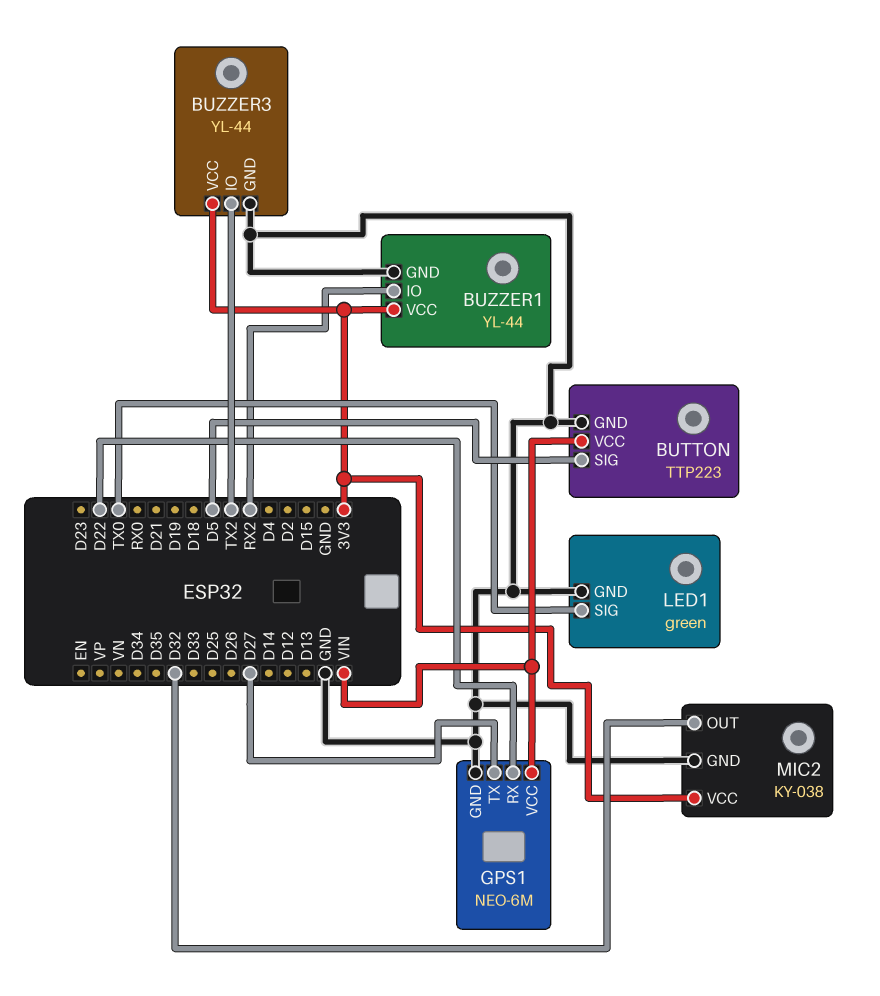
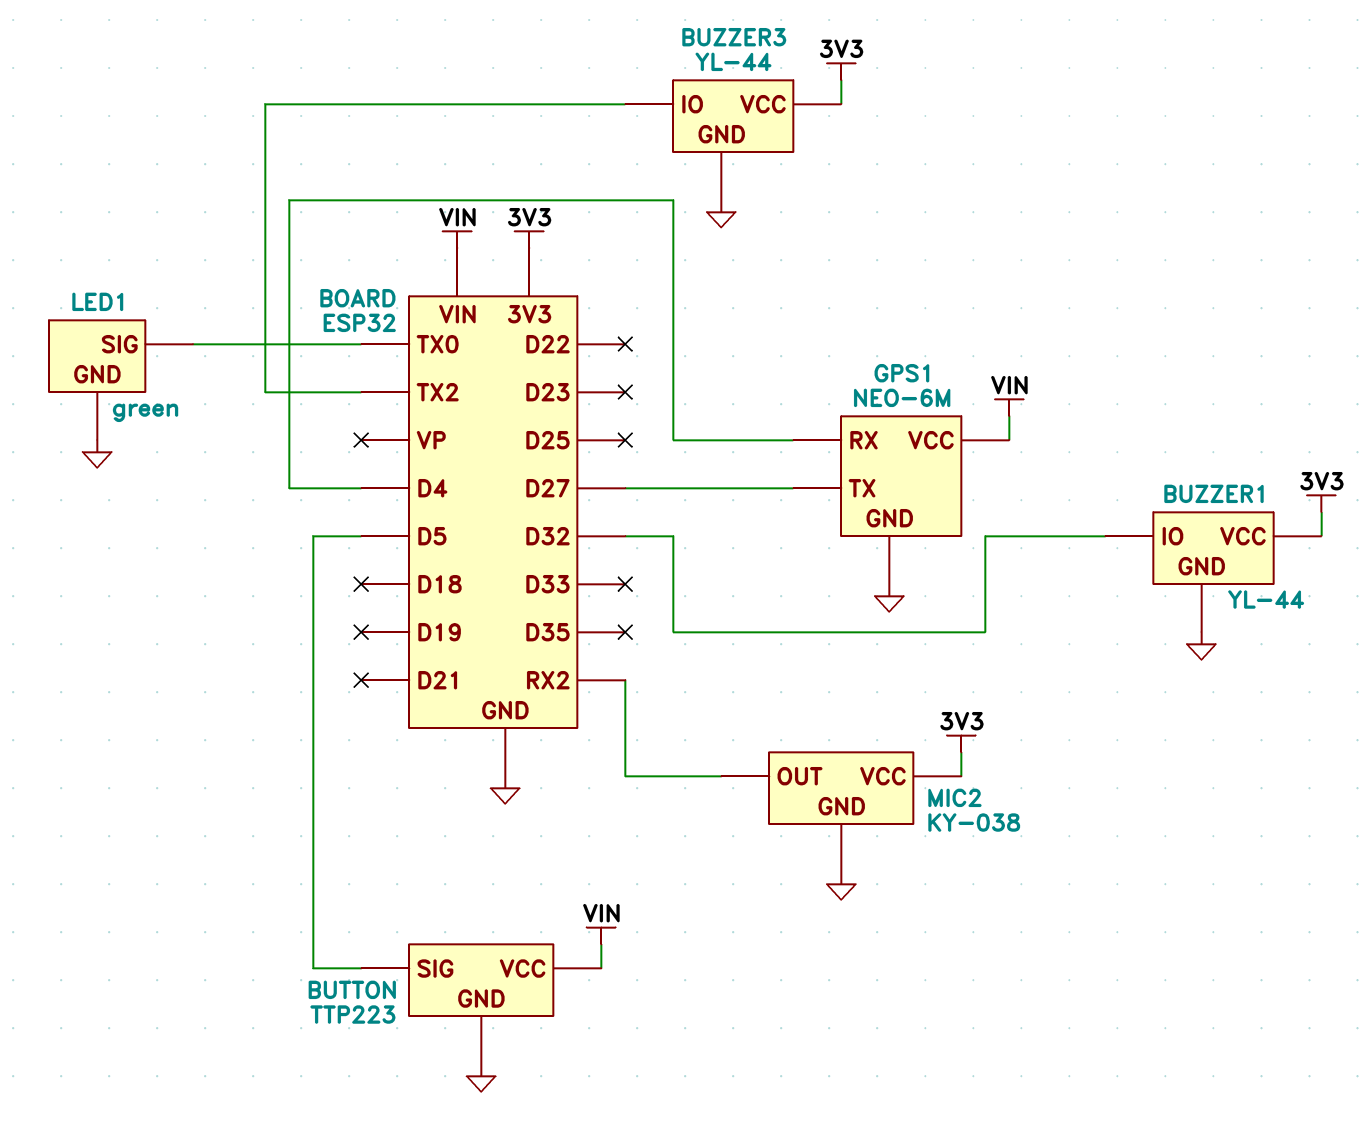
BUZZER1 pin IO: RX2 -> D32
GPS1 pin RX: D22 -> D4
MIC2 pin OUT: D32 -> RX2

